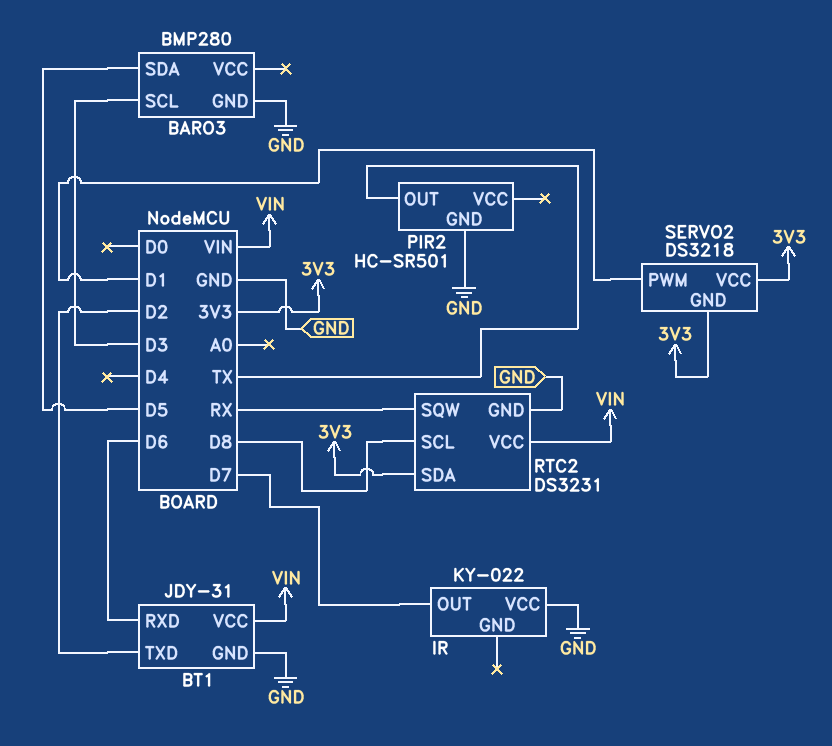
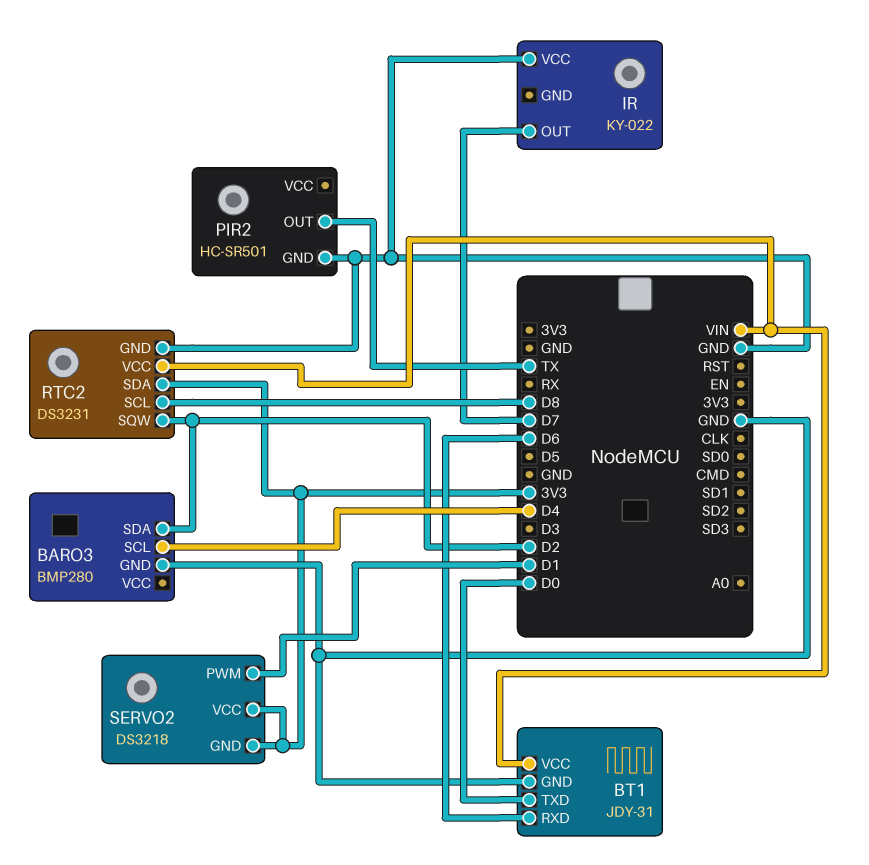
BARO3 pin SCL: D3 -> D4
BARO3 pin SDA: D5 -> D2
BT1 pin TXD: D2 -> D0
RTC2 pin SQW: RX -> D2

